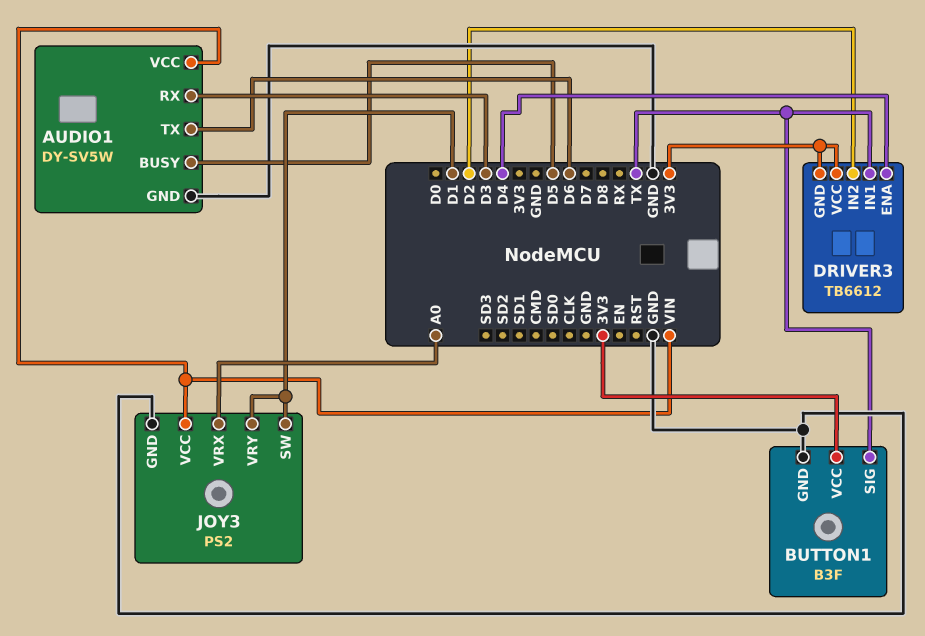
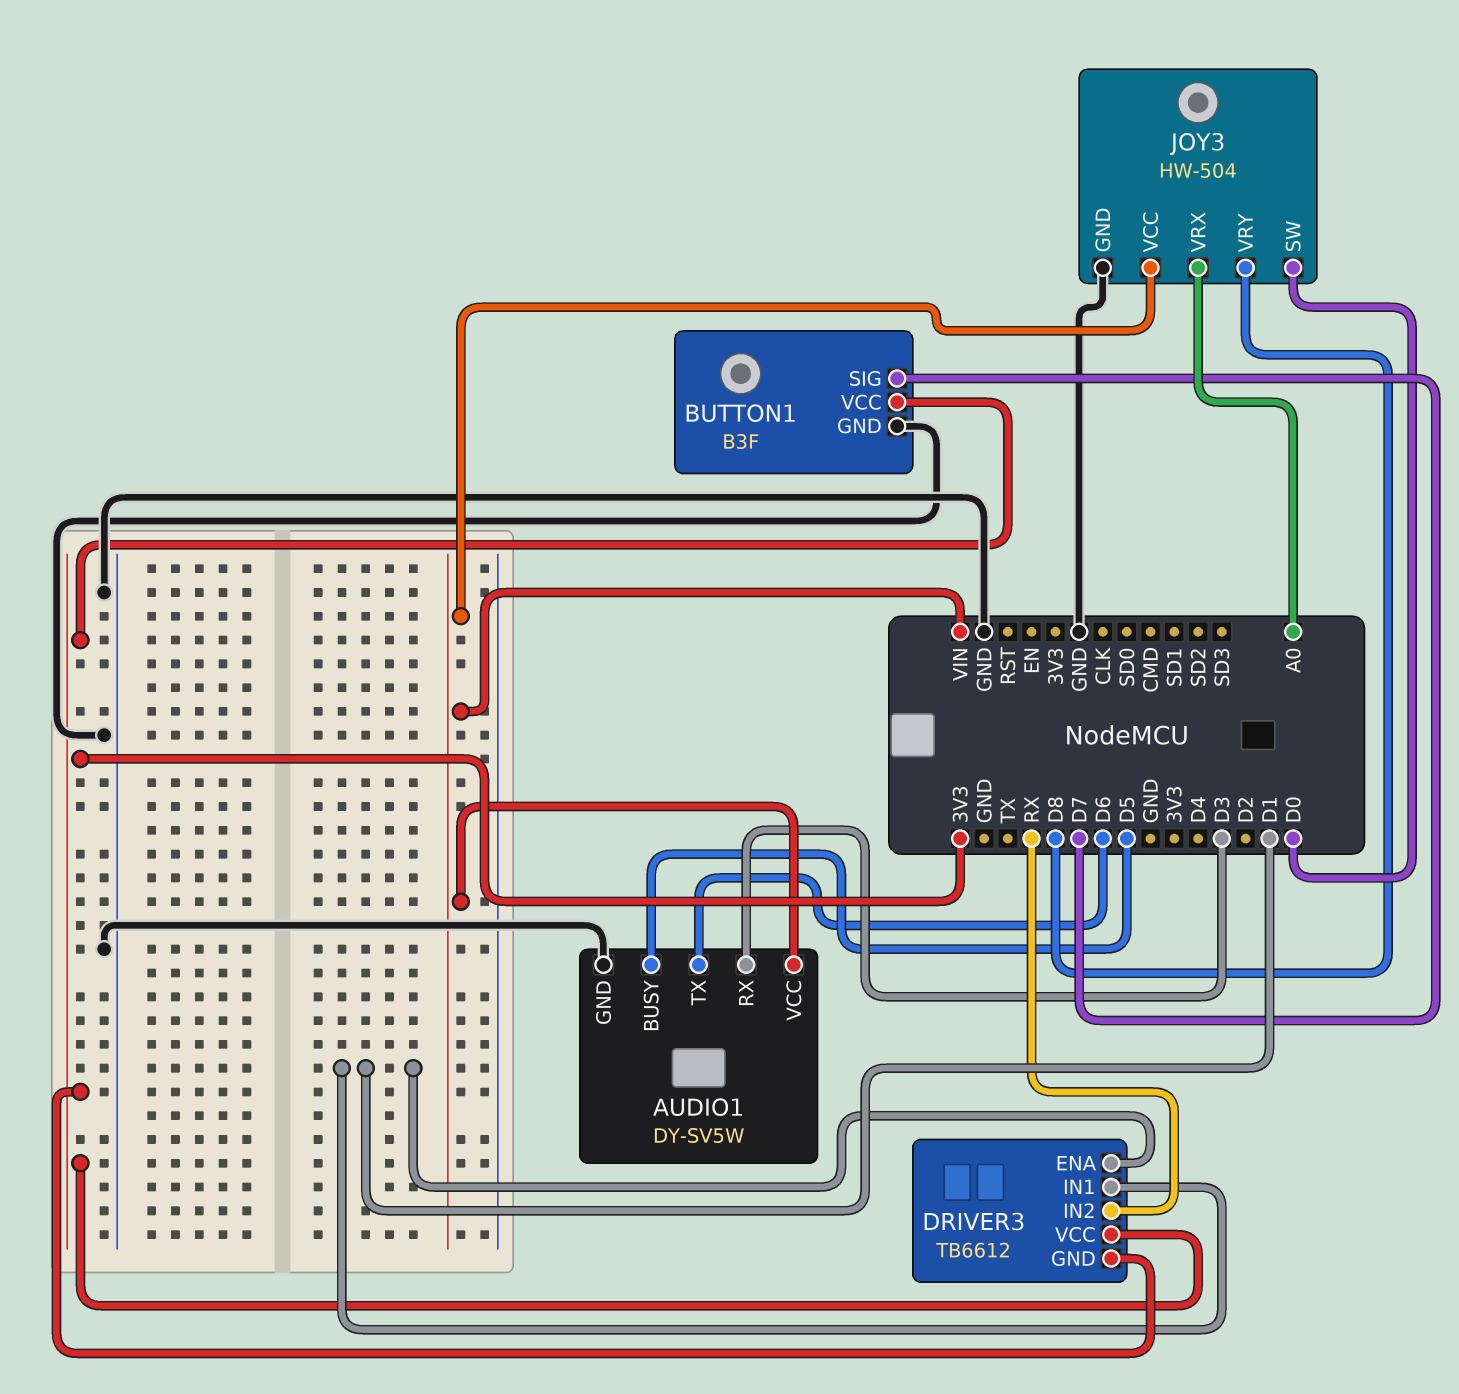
BUTTON1 pin SIG: TX -> D7
DRIVER3 pin ENA: D4 -> D1
DRIVER3 pin IN1: TX -> D1
DRIVER3 pin IN2: D2 -> RX
JOY3: PS2 -> HW-504
JOY3 pin SW: D1 -> D0
JOY3 pin VRY: D1 -> D8

